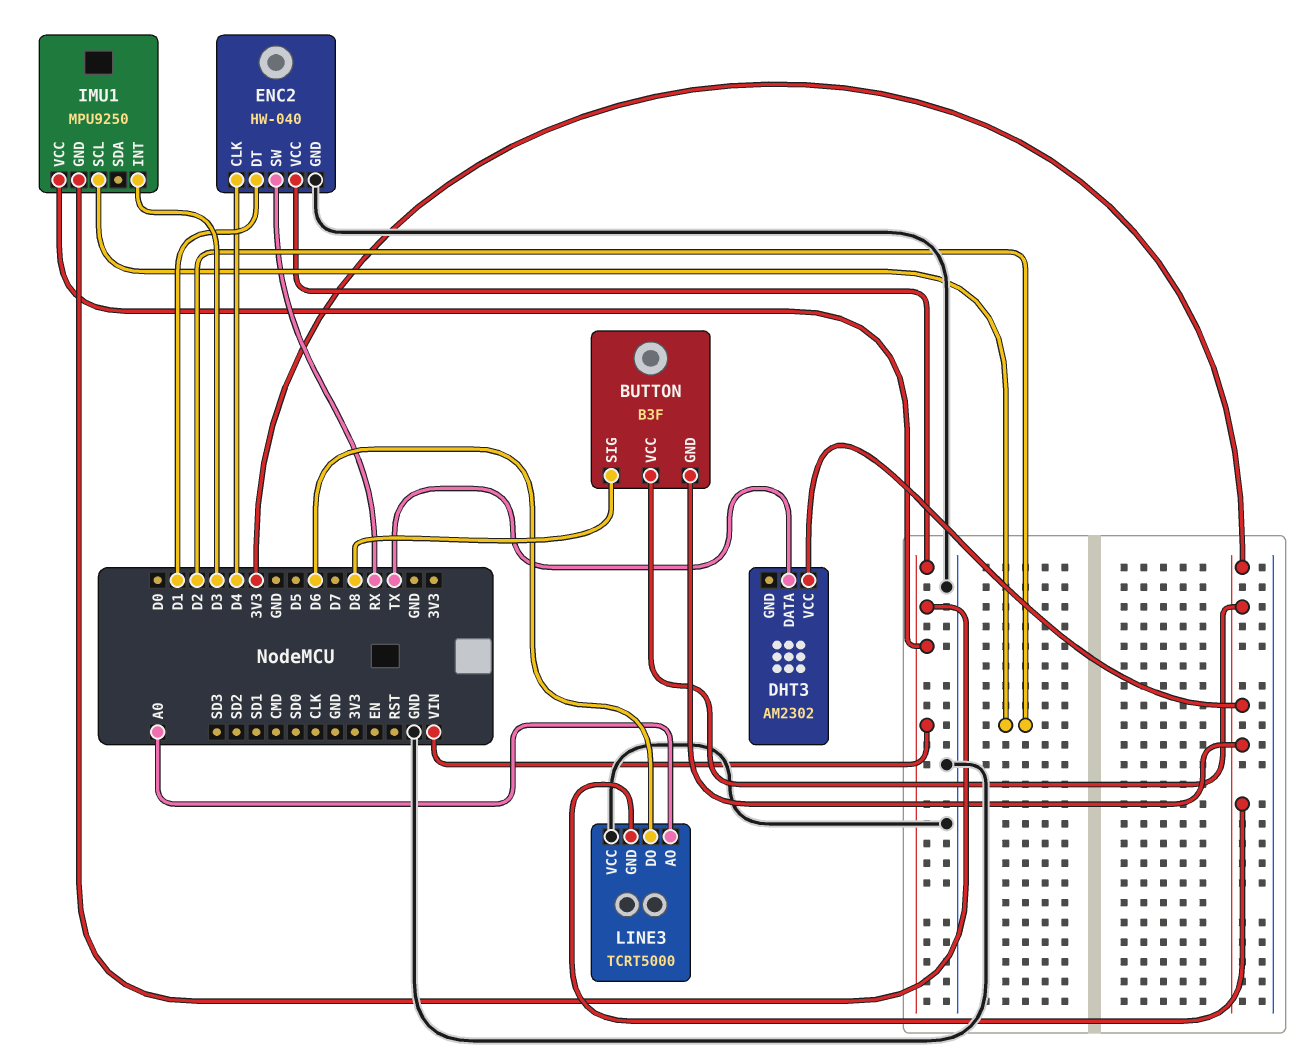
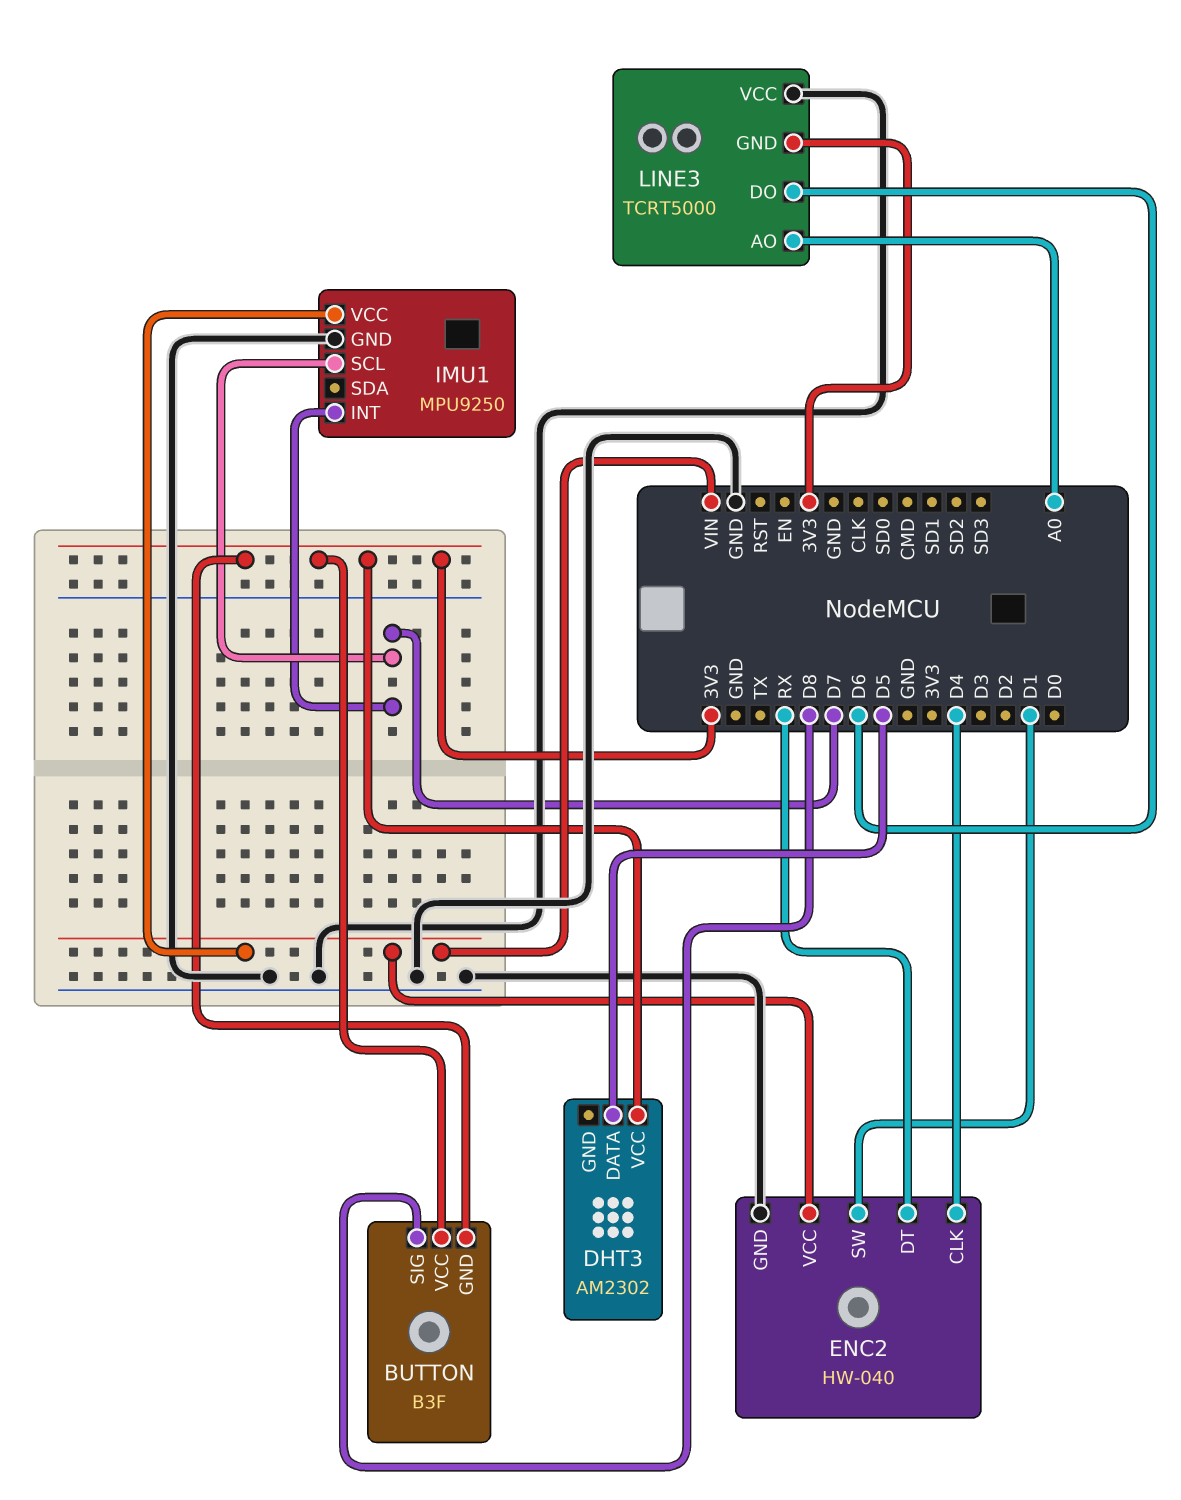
DHT3 pin DATA: TX -> D5
ENC2 pin DT: D1 -> RX
ENC2 pin SW: RX -> D1
IMU1 pin GND: VIN -> GND
IMU1 pin INT: D3 -> D7
IMU1 pin SCL: D2 -> D7

